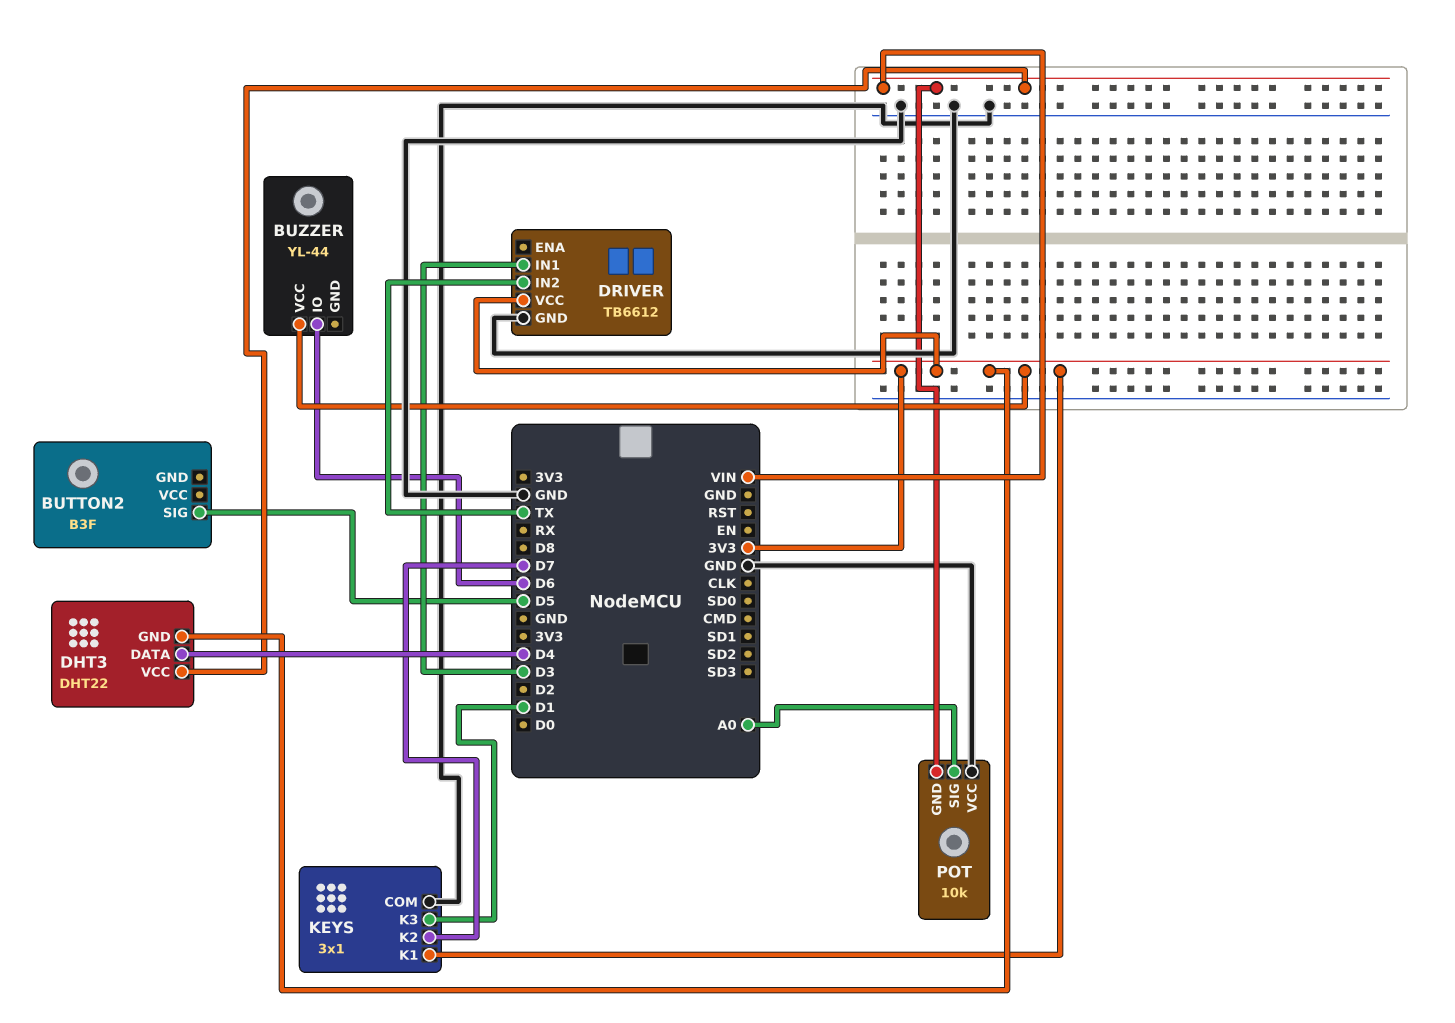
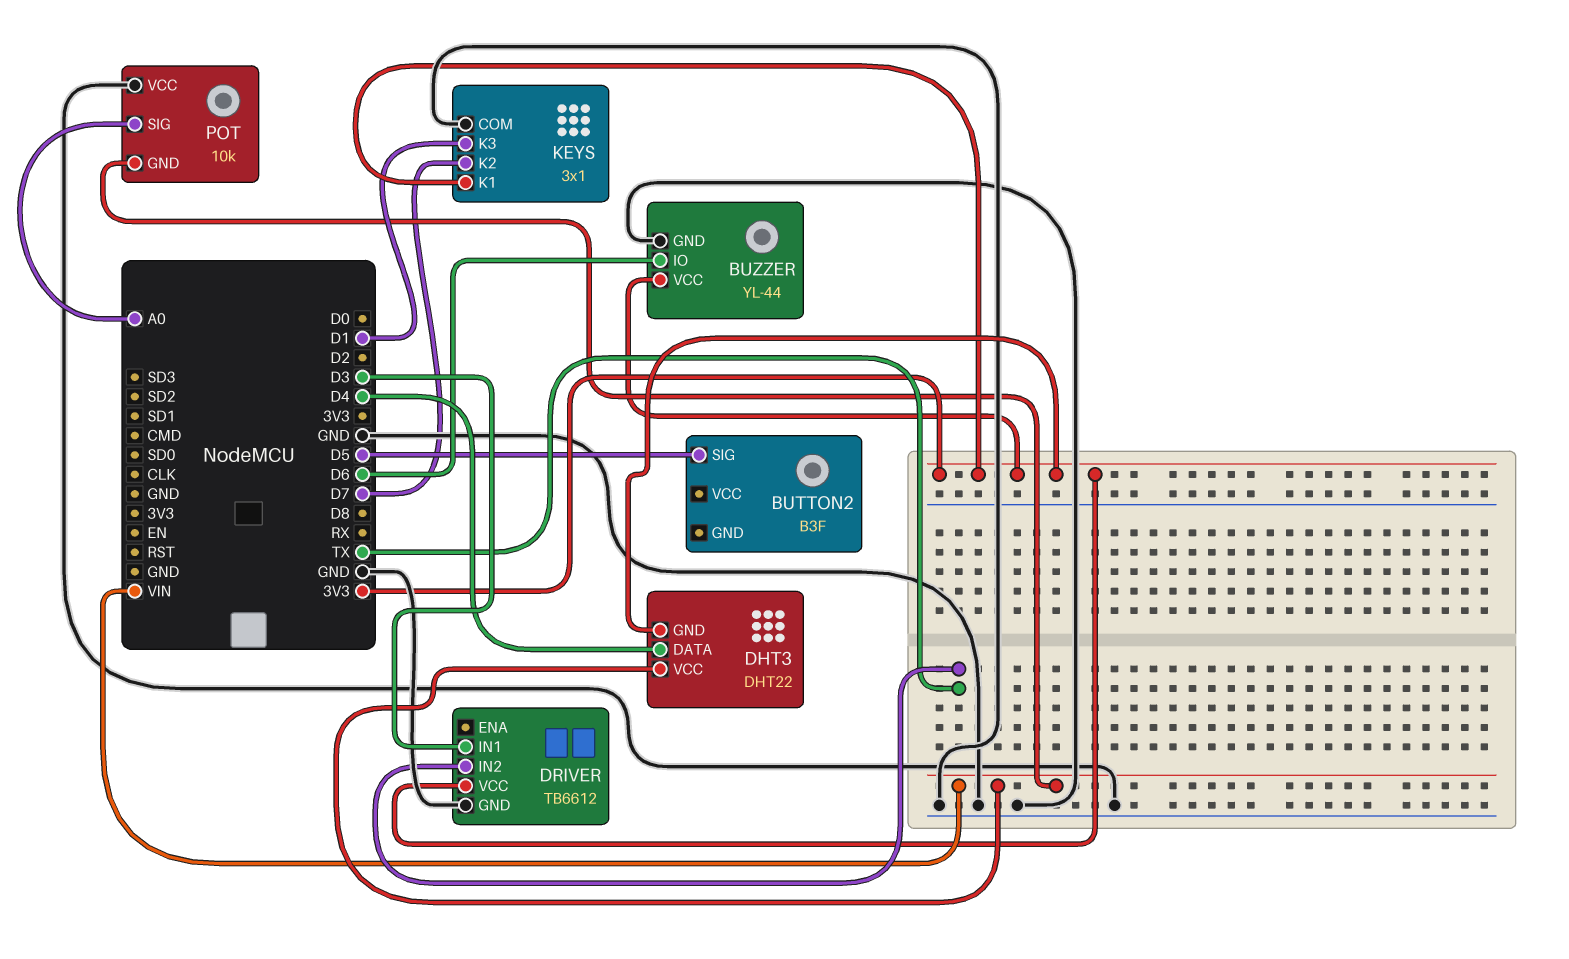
BUZZER pin GND: none -> GND

